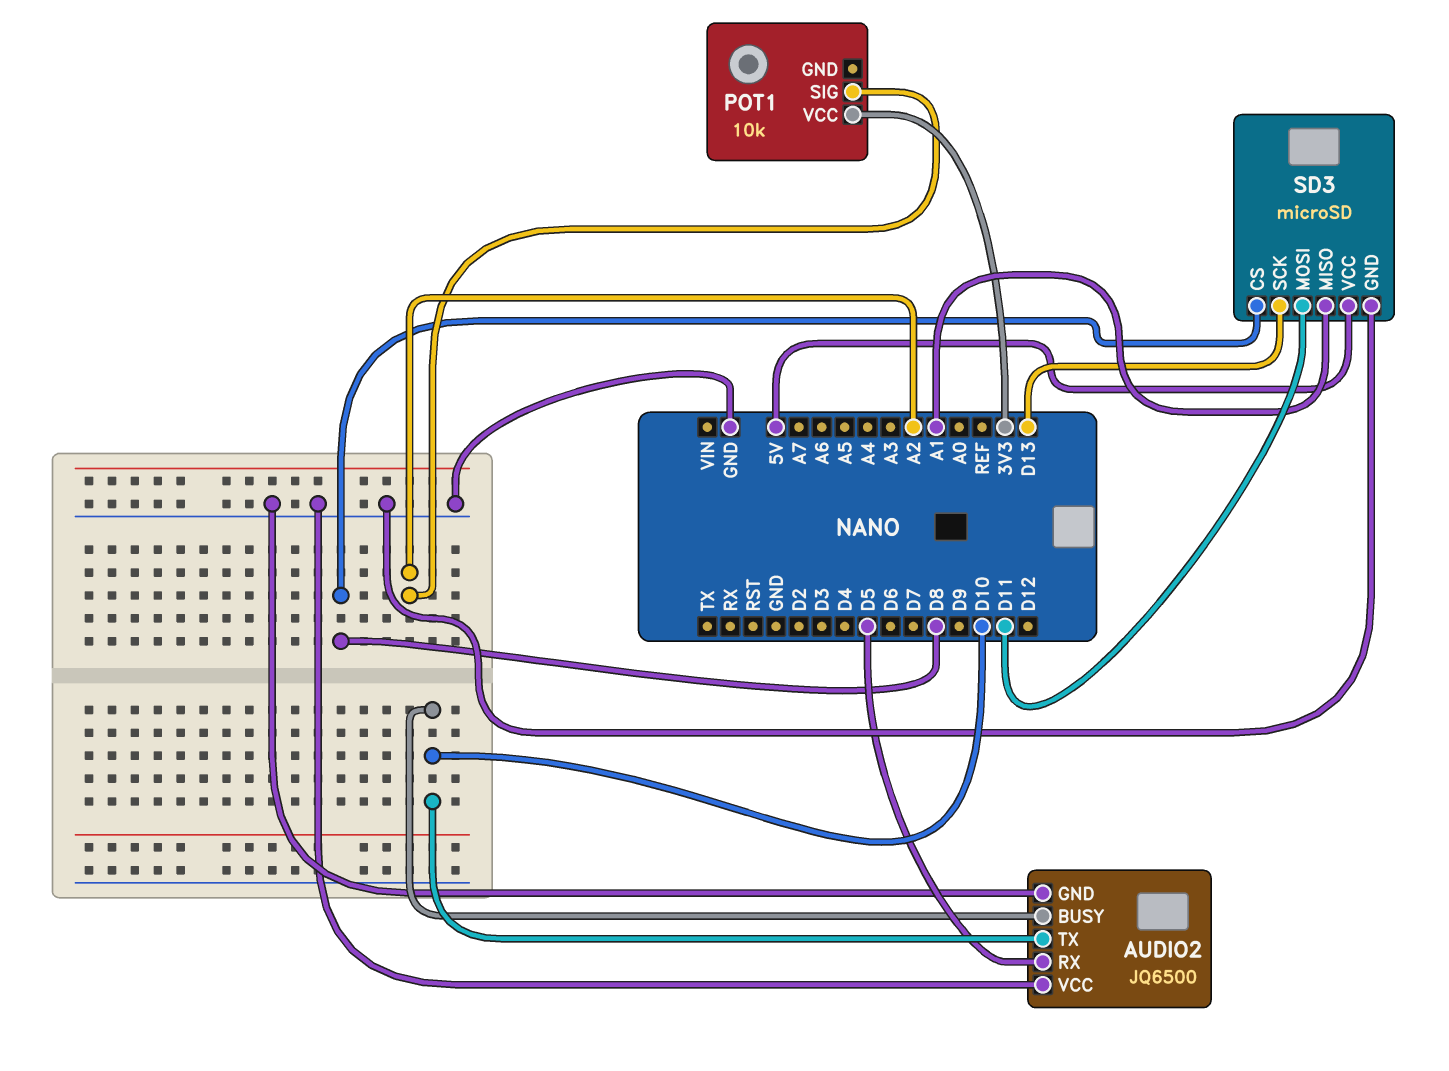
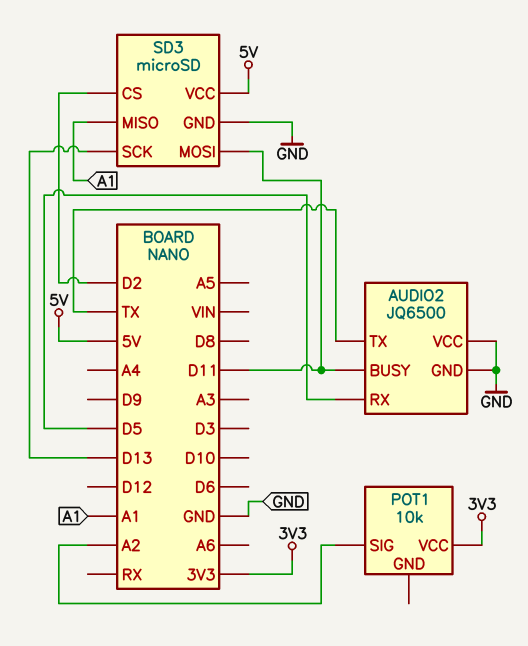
AUDIO2 pin BUSY: D10 -> D11
AUDIO2 pin TX: D10 -> TX
SD3 pin CS: D8 -> D2

